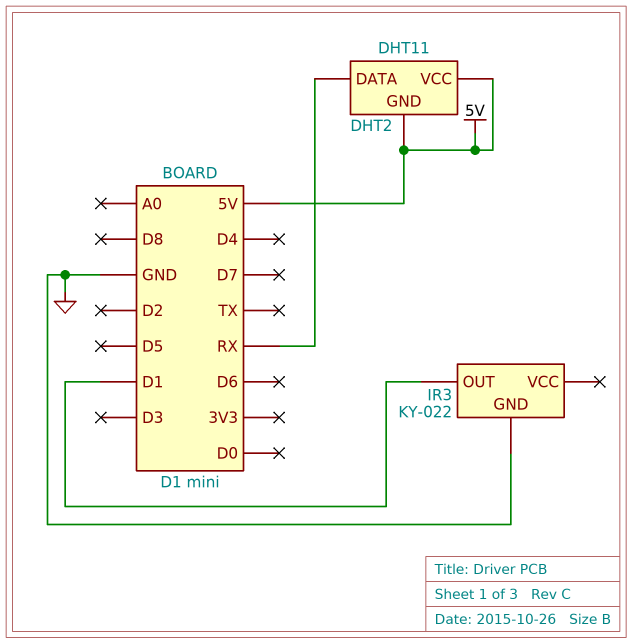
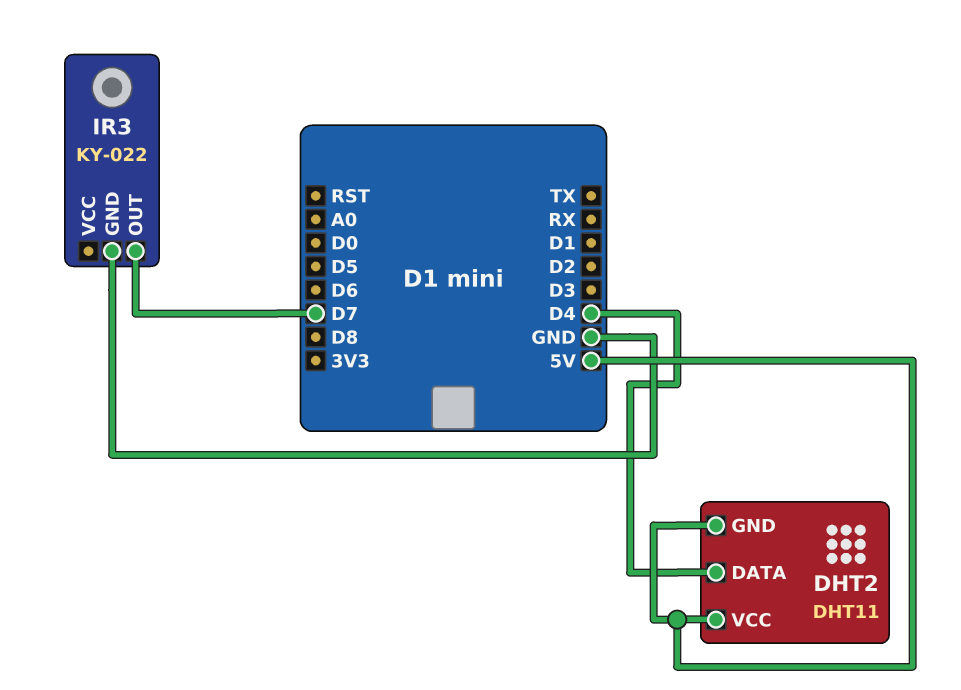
DHT2 pin DATA: RX -> D4
IR3 pin OUT: D1 -> D7

